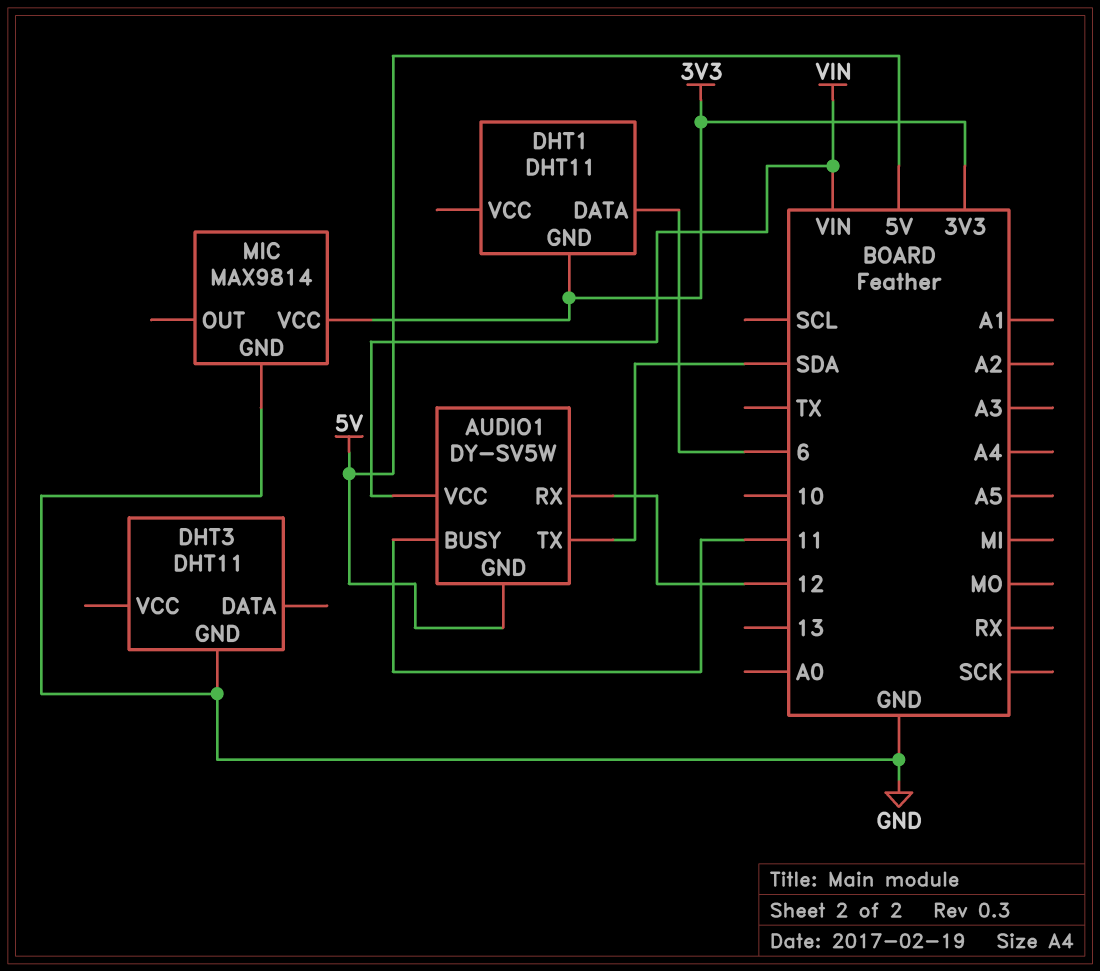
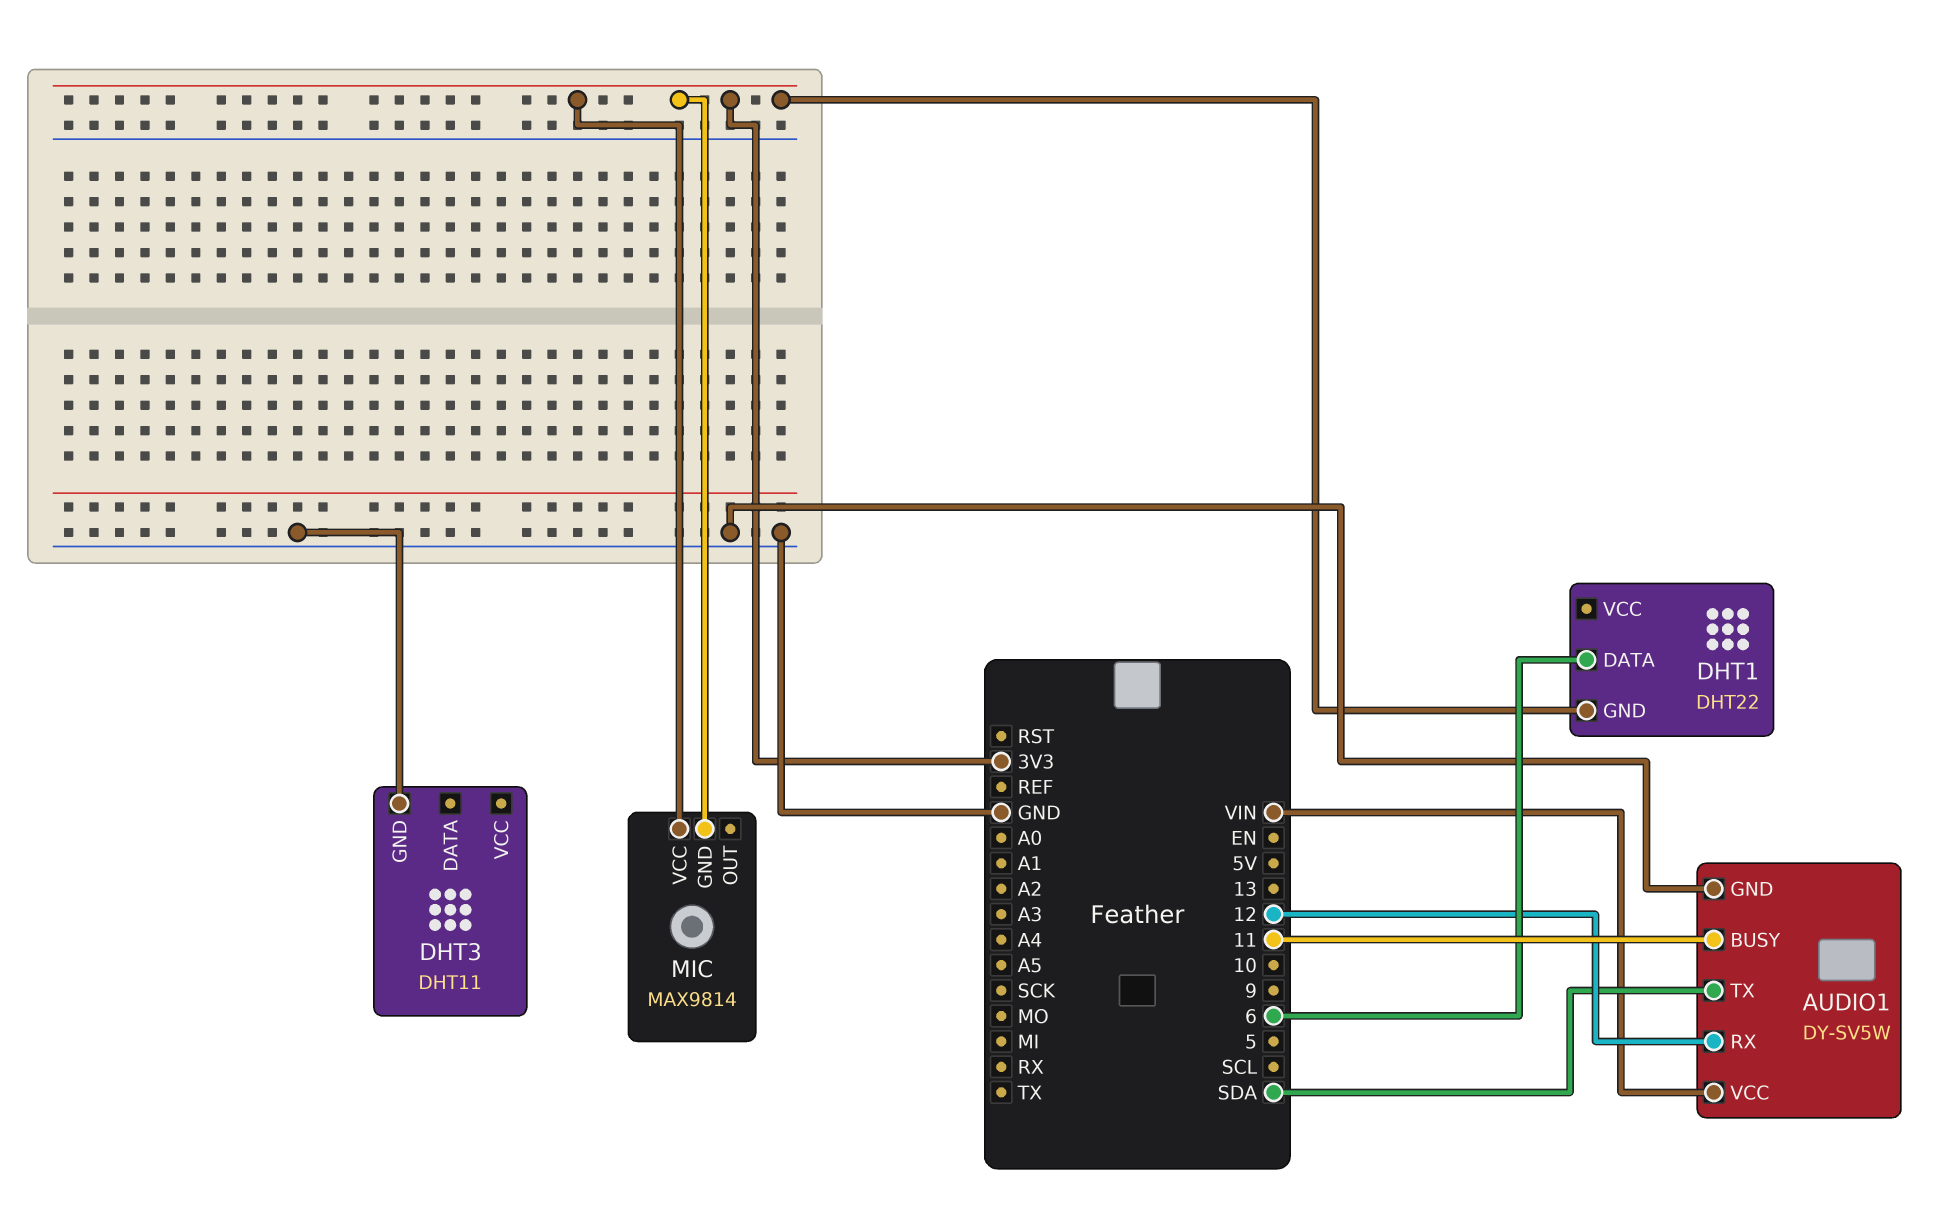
AUDIO1 pin GND: 5V -> GND
DHT1: DHT11 -> DHT22
MIC pin GND: GND -> 3V3

